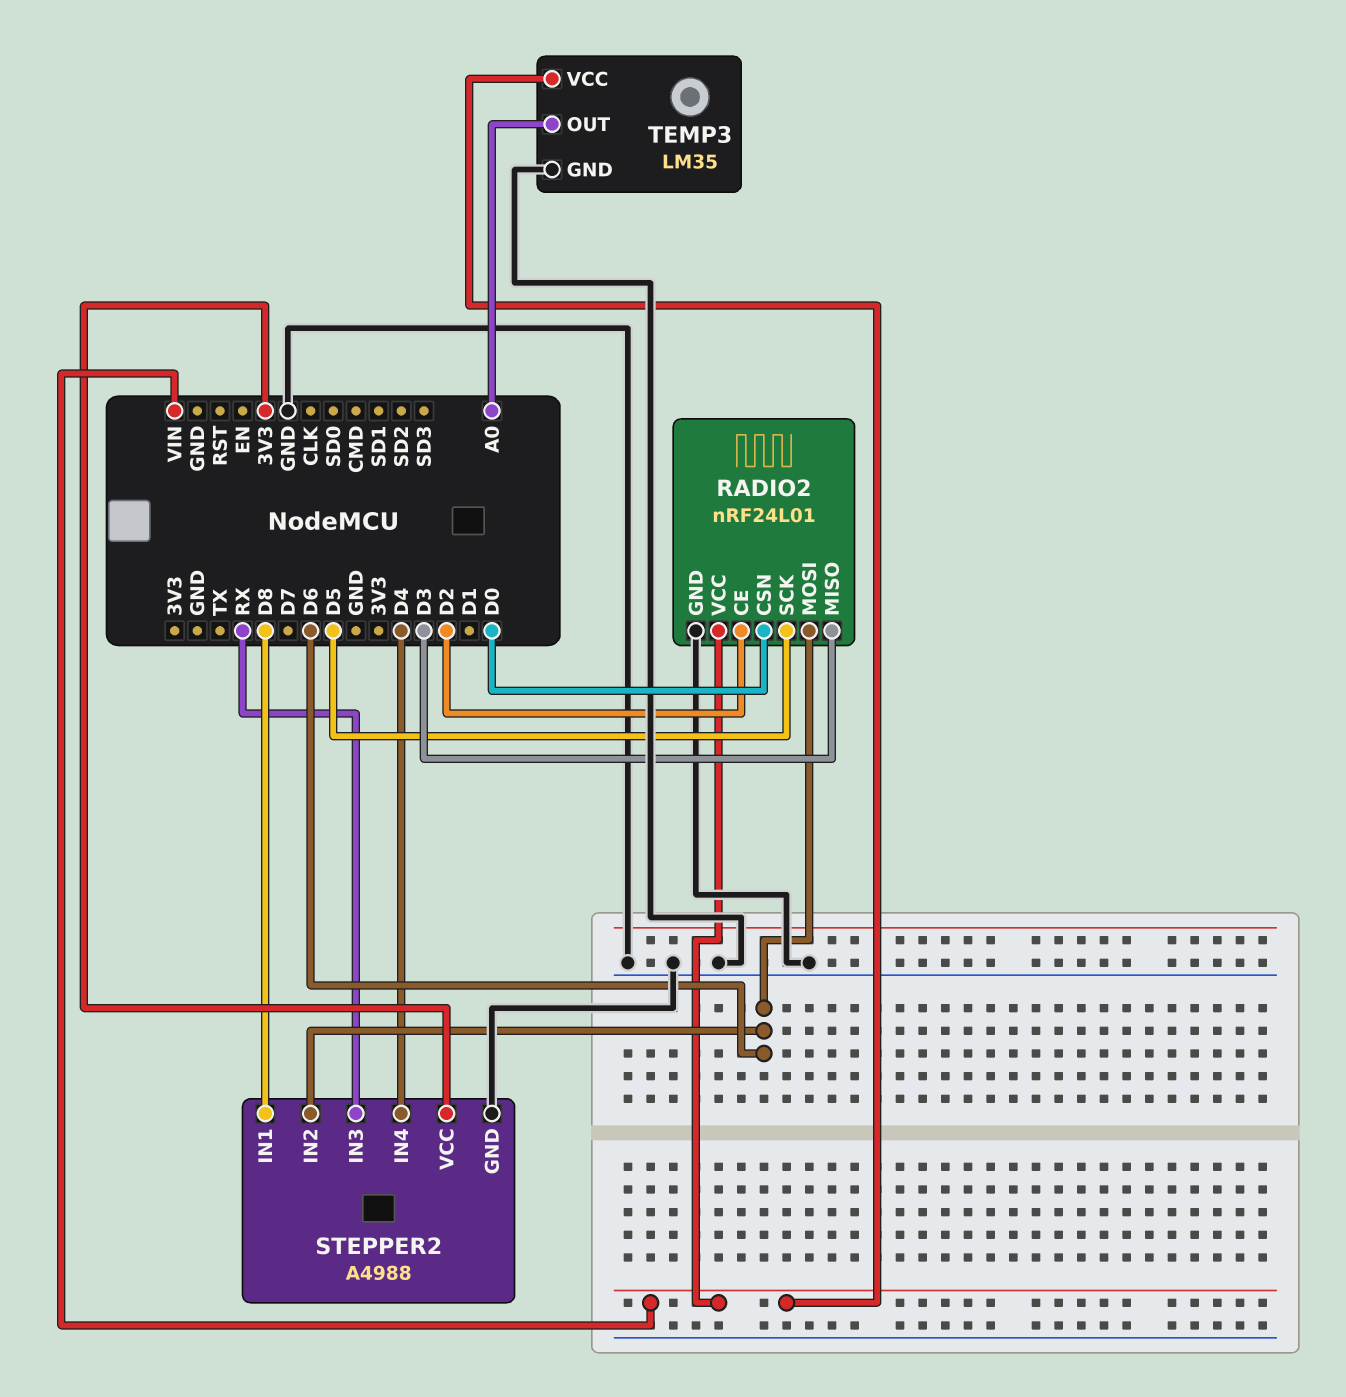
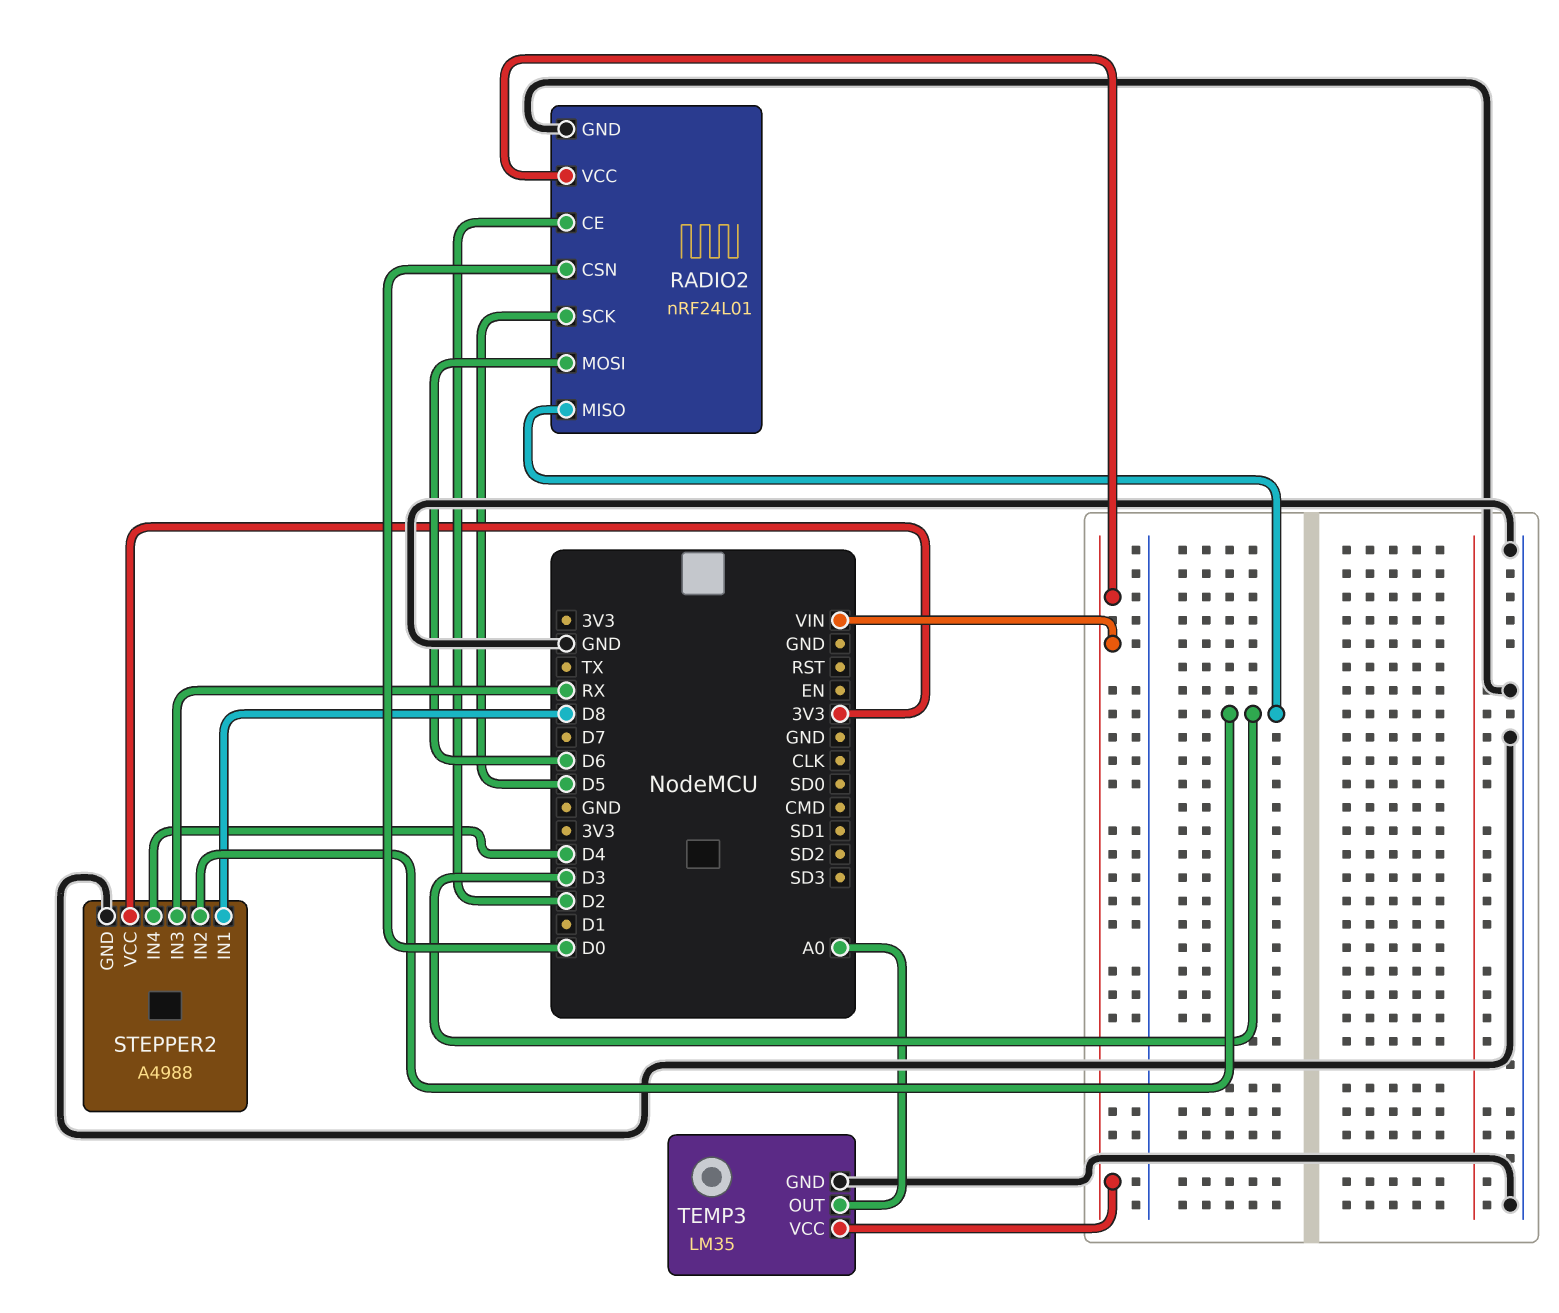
STEPPER2 pin IN2: D6 -> D3

